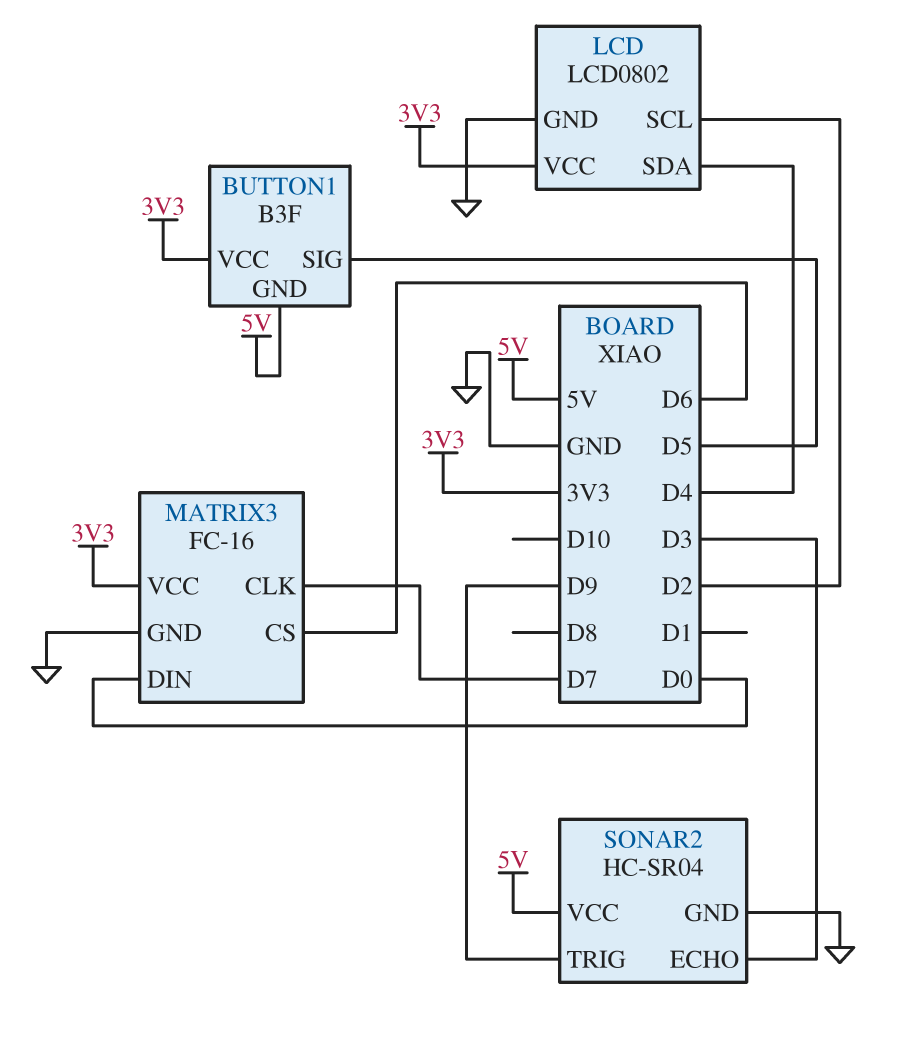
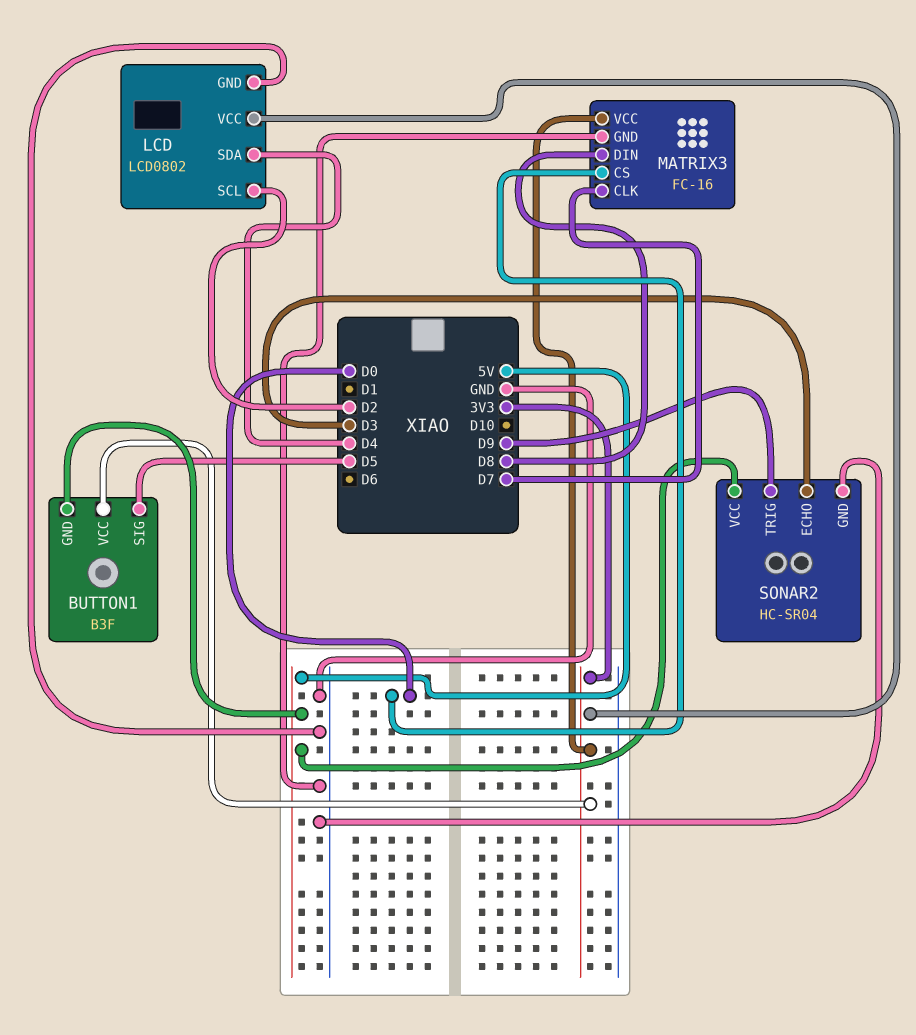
MATRIX3 pin CS: D6 -> D0
MATRIX3 pin DIN: D0 -> D8

